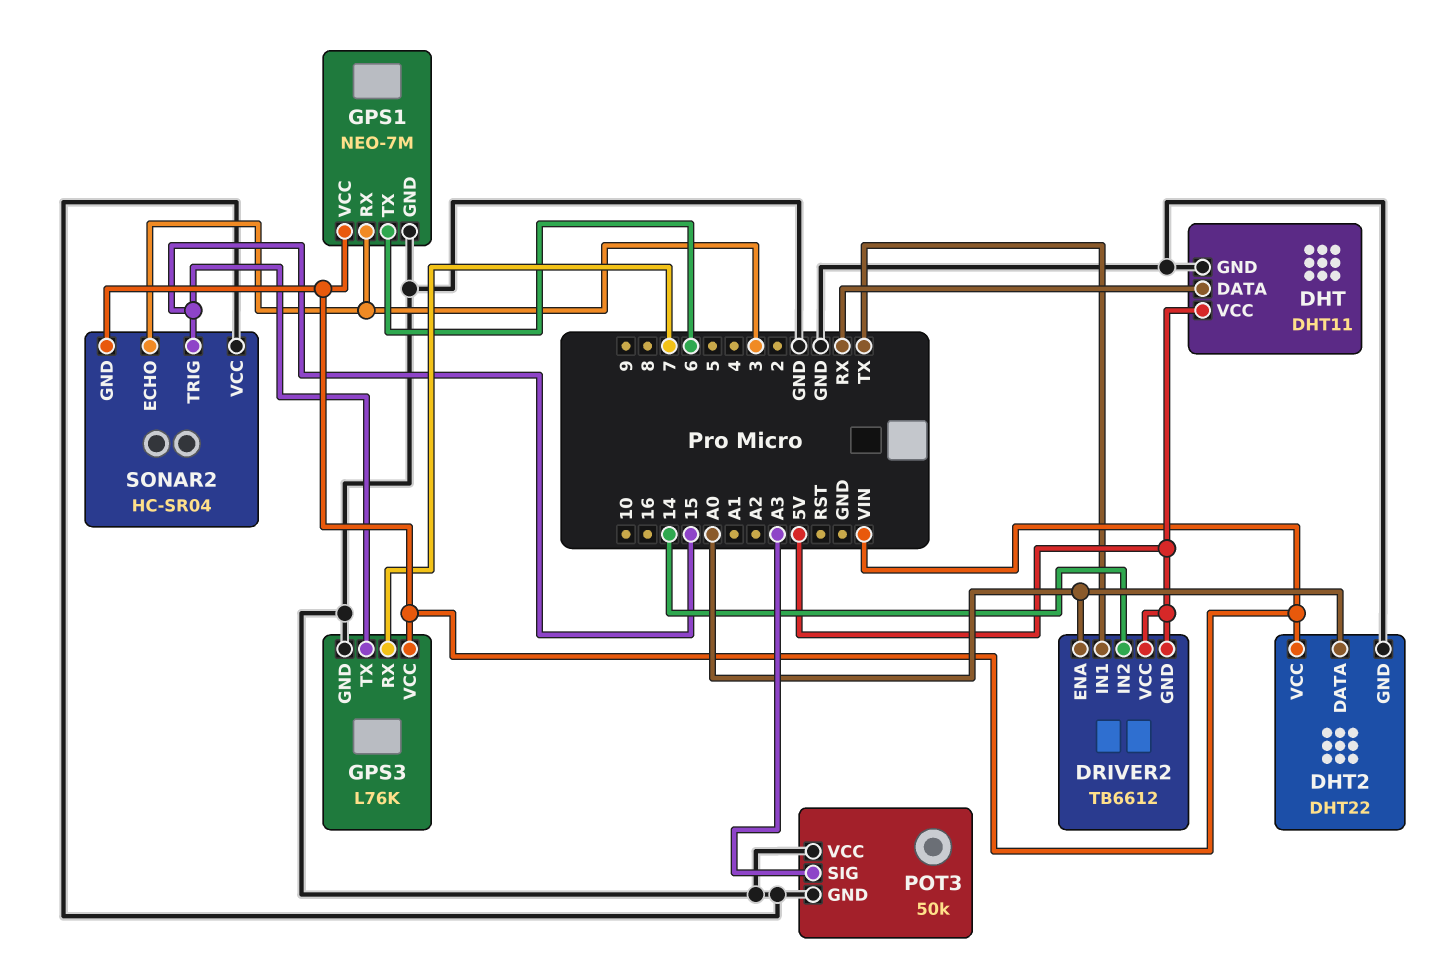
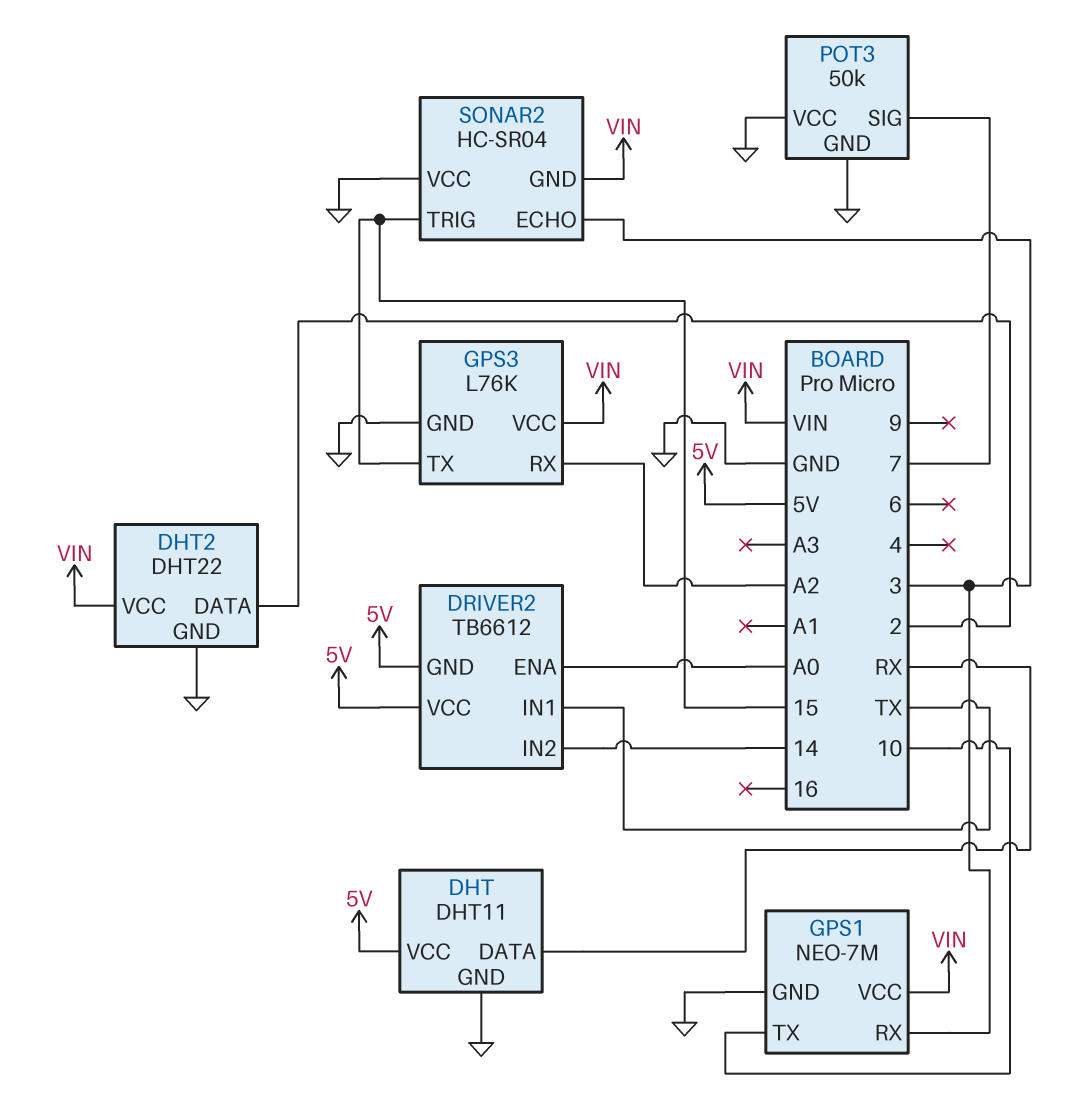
DHT2 pin DATA: A0 -> 2
GPS1 pin TX: 6 -> 10
GPS3 pin RX: 7 -> A2
POT3 pin SIG: A3 -> 7

